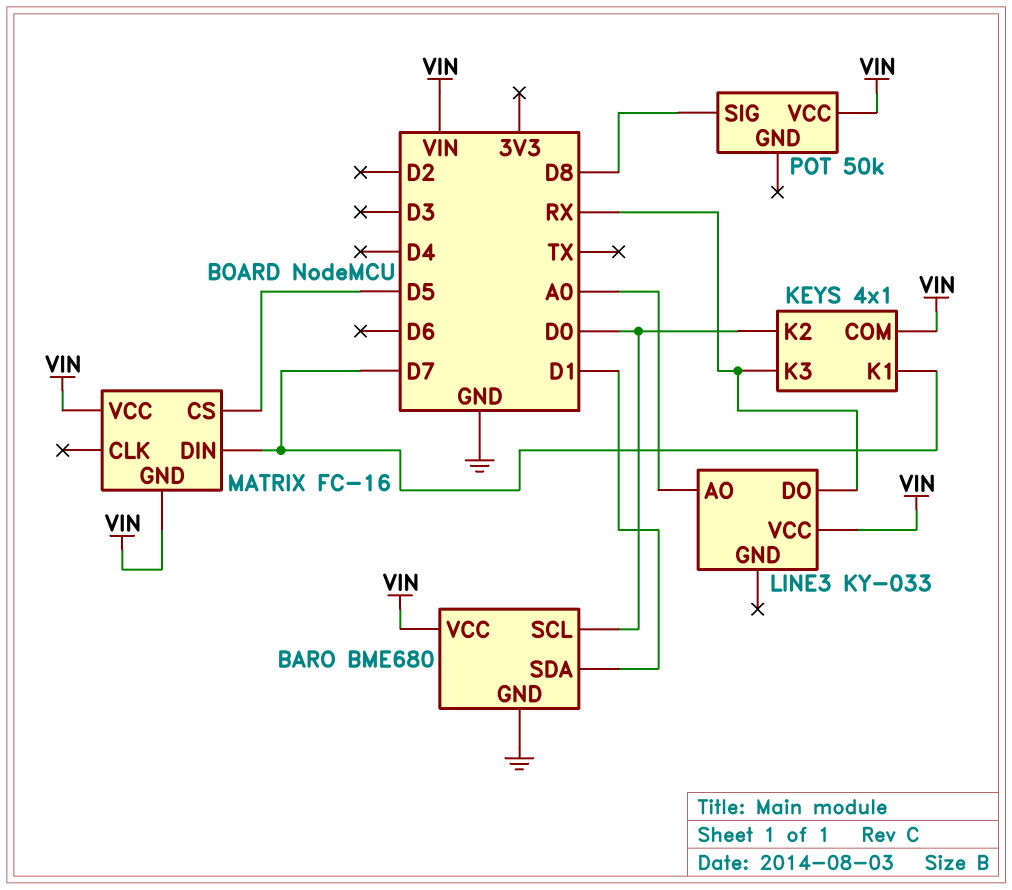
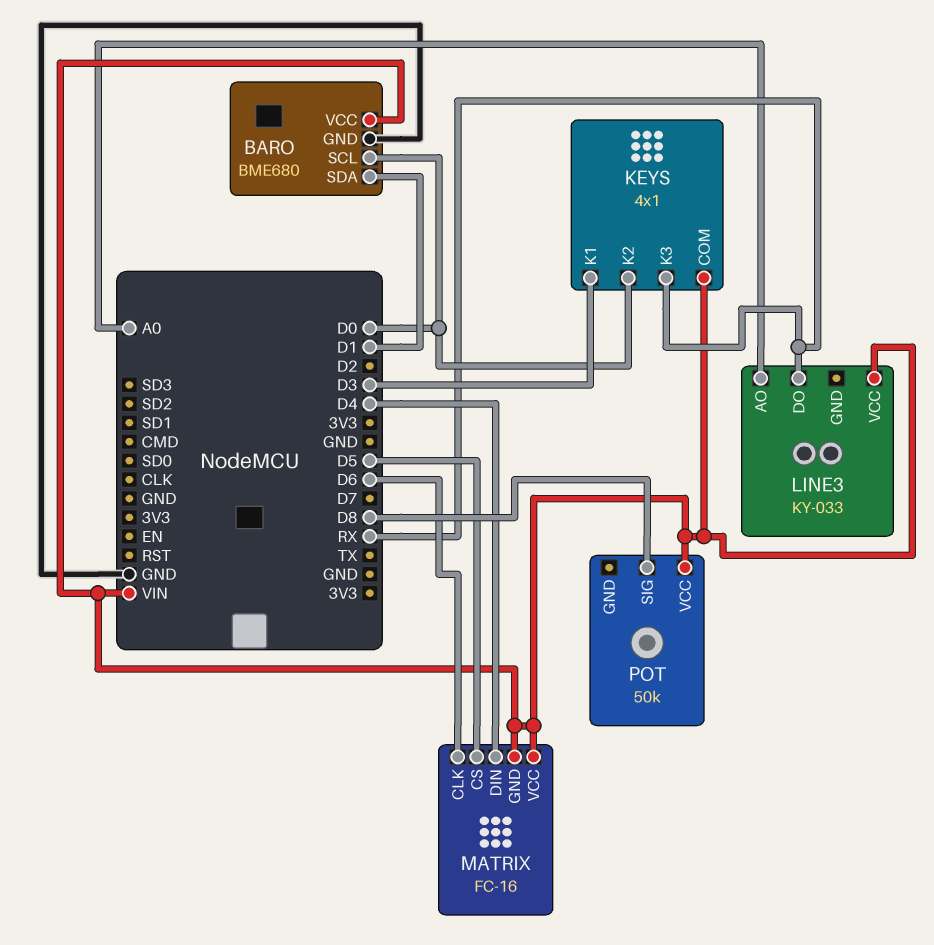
KEYS pin K1: D7 -> D3
MATRIX pin CLK: none -> D6
MATRIX pin DIN: D7 -> D4

